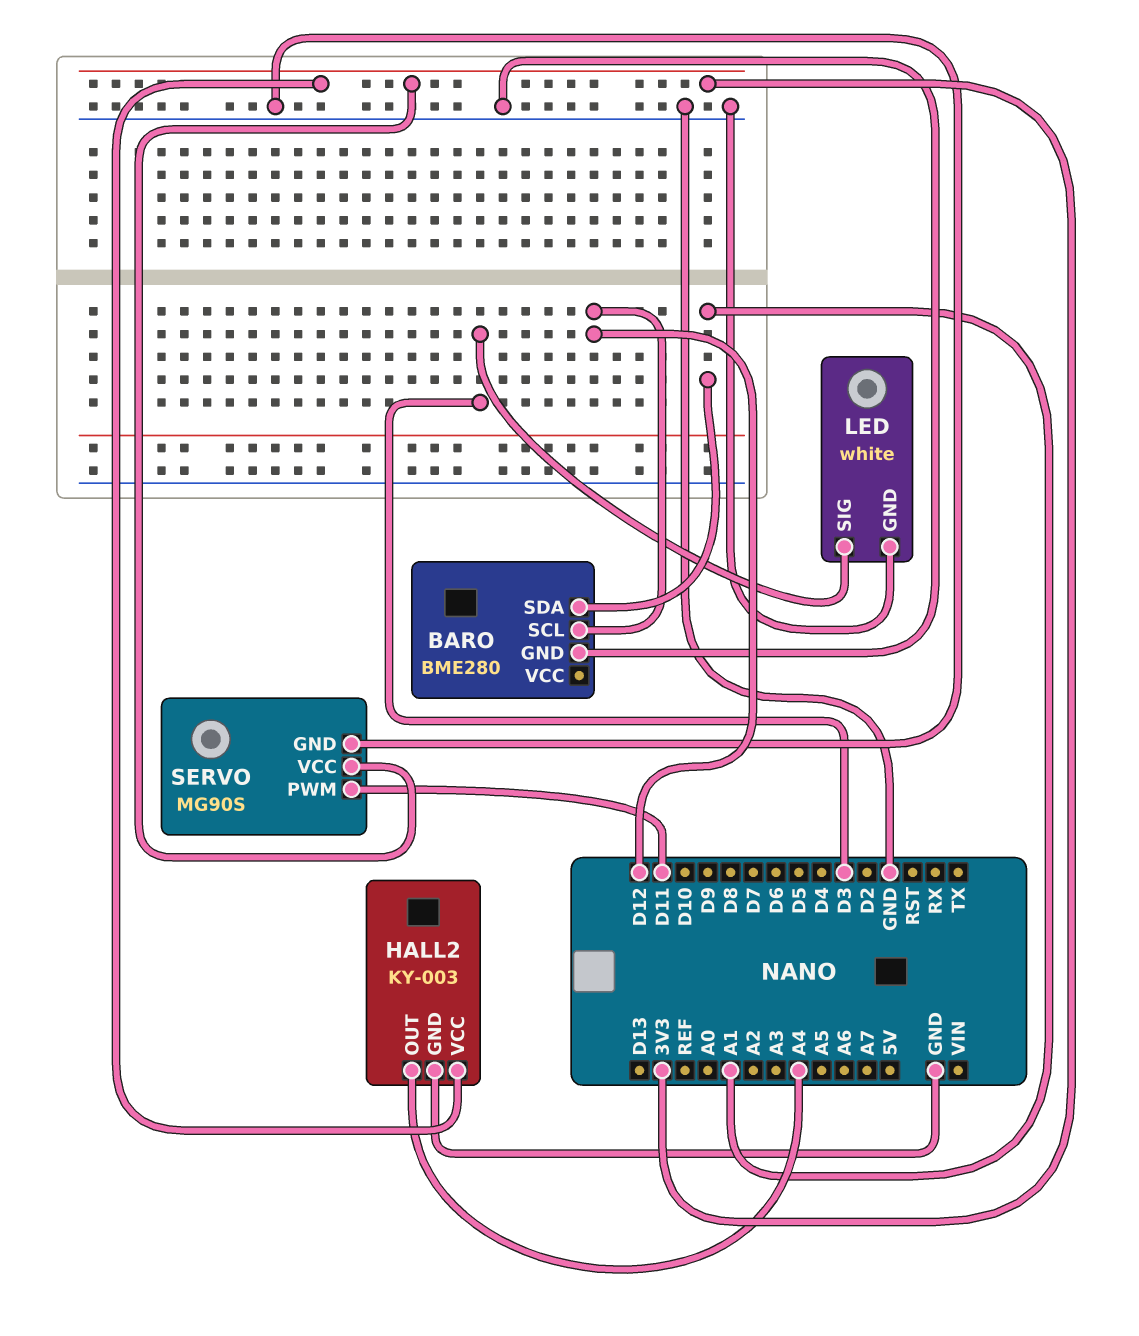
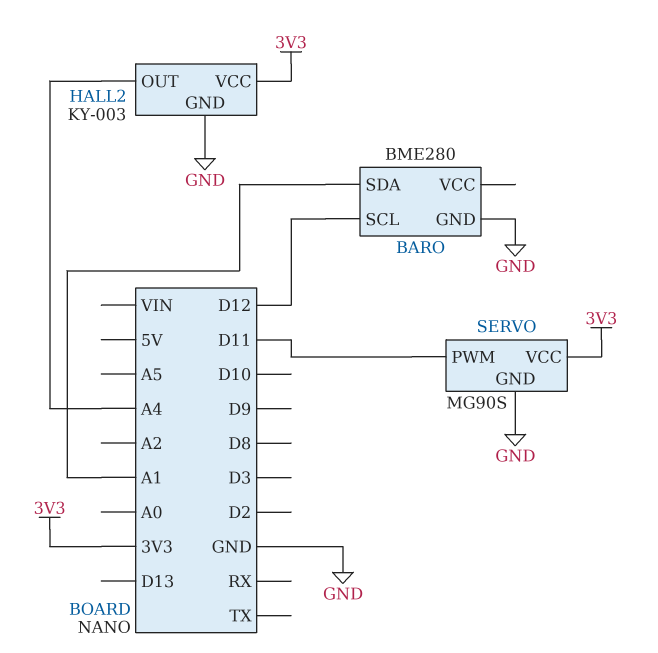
LED: white -> none
LED pin GND: GND -> none
LED pin SIG: D3 -> none

